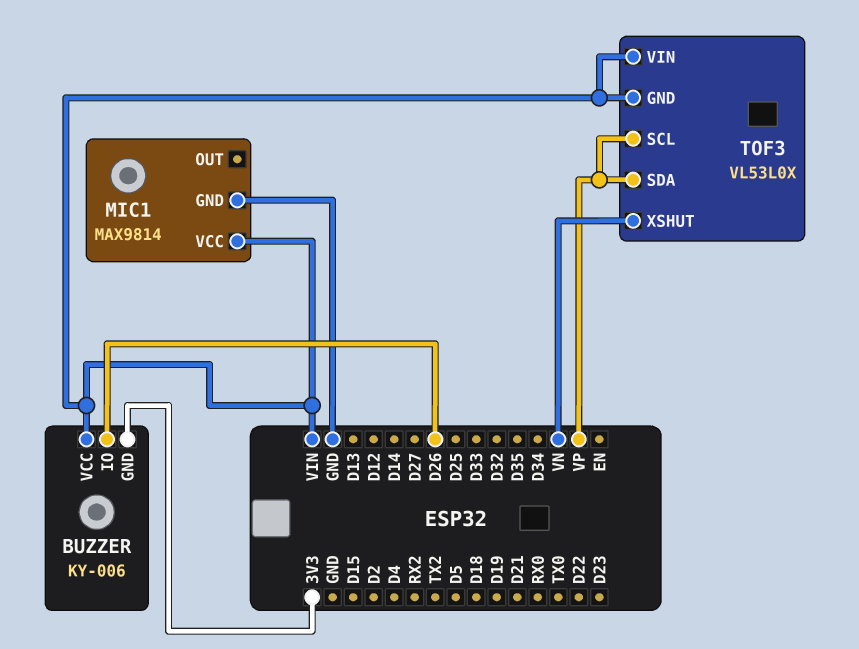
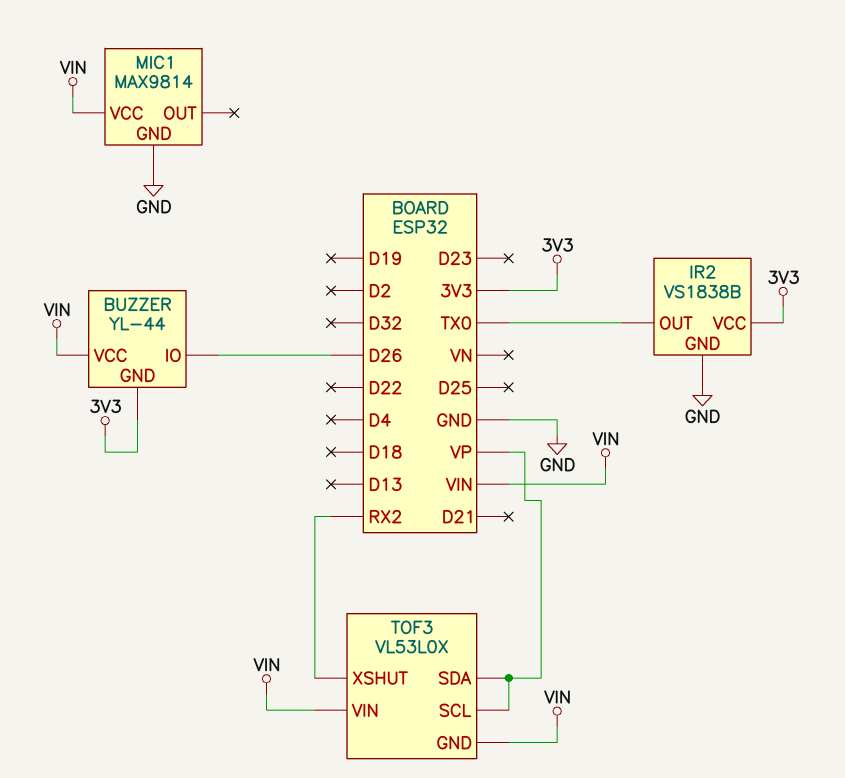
BUZZER: KY-006 -> YL-44
IR2: none -> VS1838B
IR2 pin GND: none -> GND
IR2 pin OUT: none -> TX0
IR2 pin VCC: none -> 3V3
TOF3 pin XSHUT: VN -> RX2

